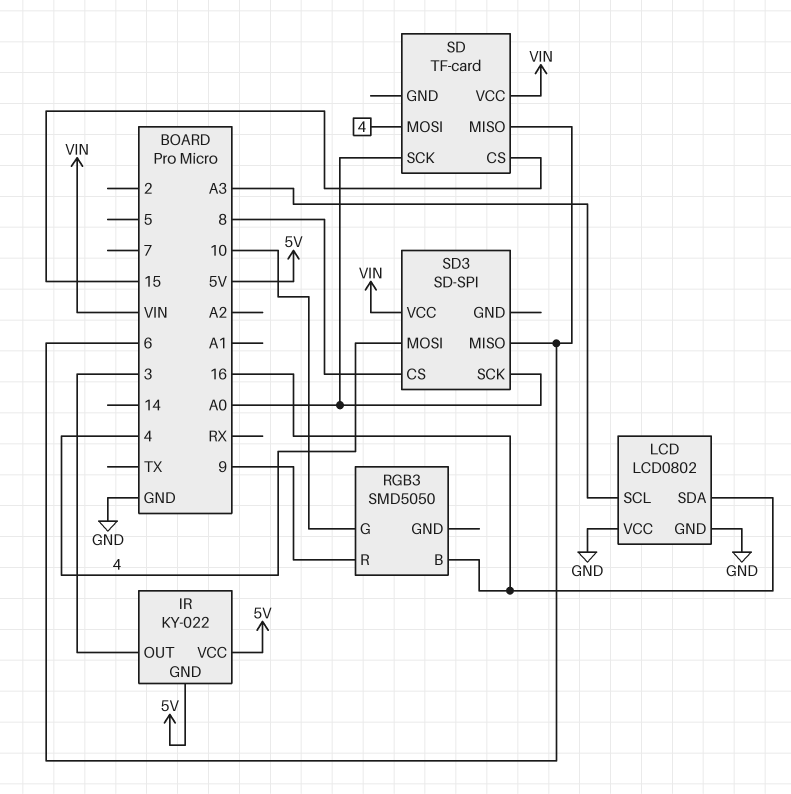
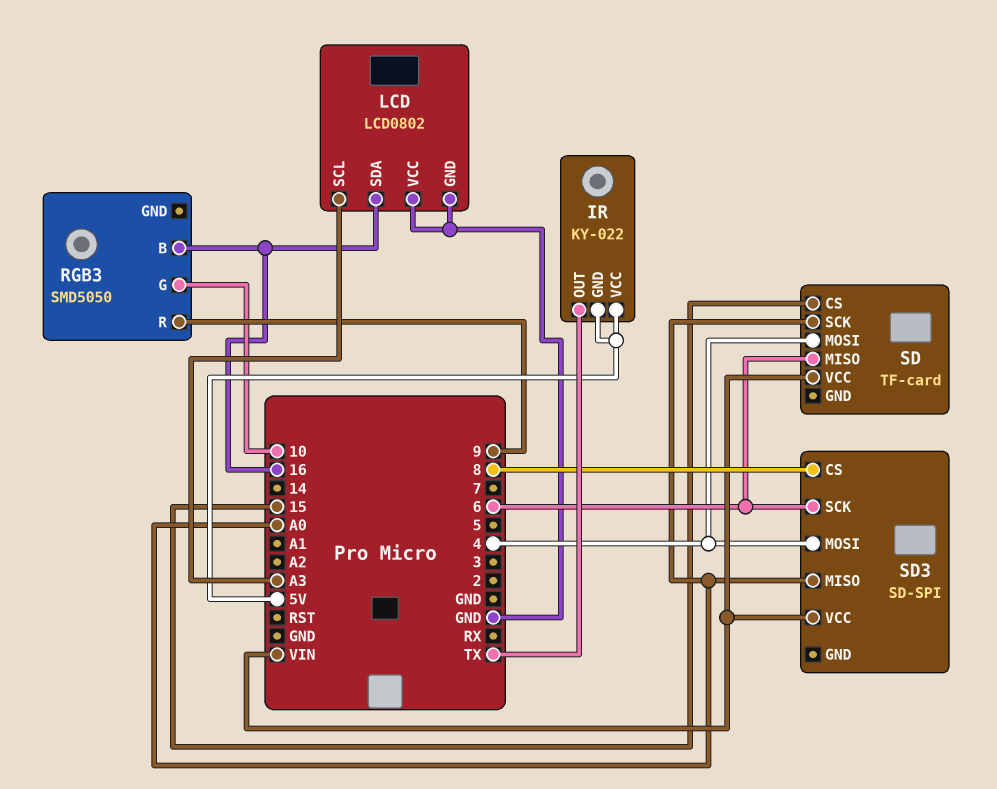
IR pin OUT: 3 -> TX
SD3 pin MISO: 6 -> A0
SD3 pin SCK: A0 -> 6

